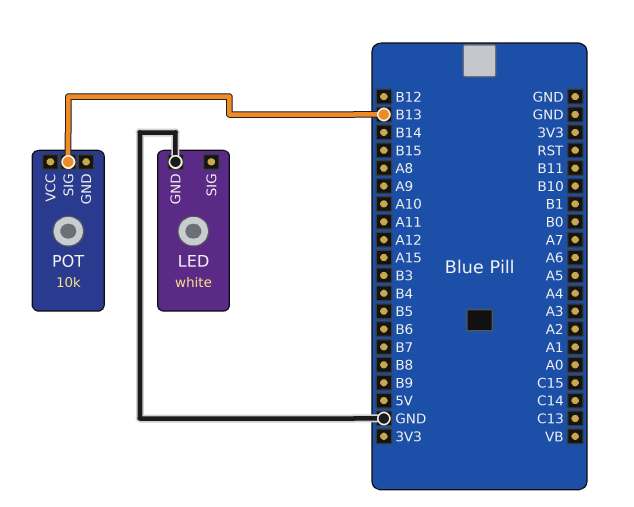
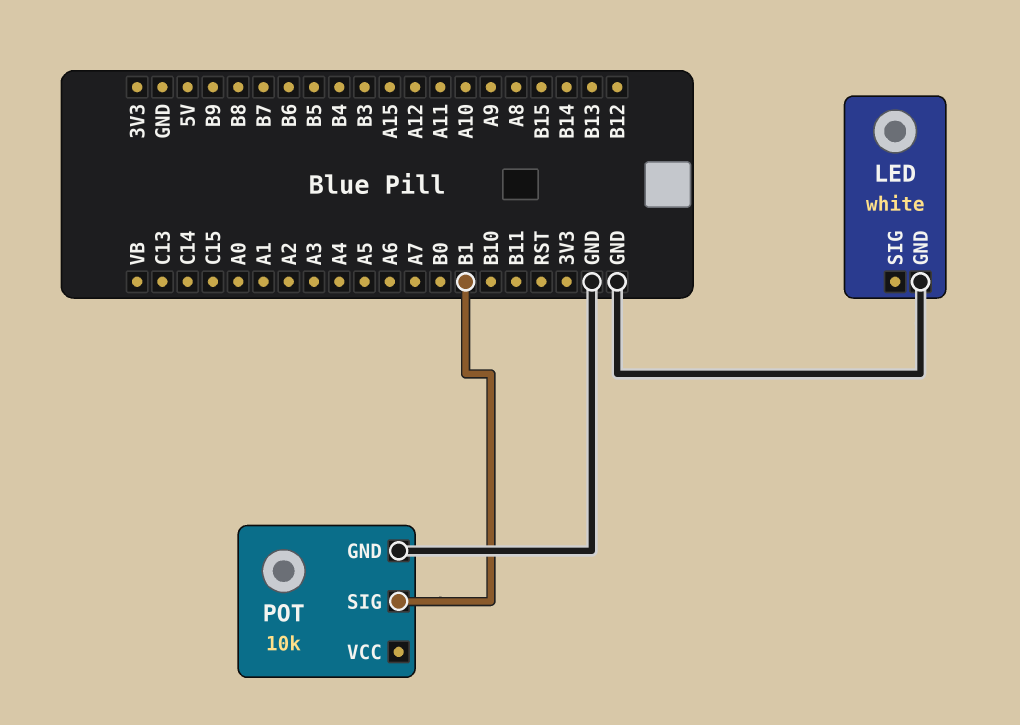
POT pin GND: none -> GND
POT pin SIG: B13 -> B1

